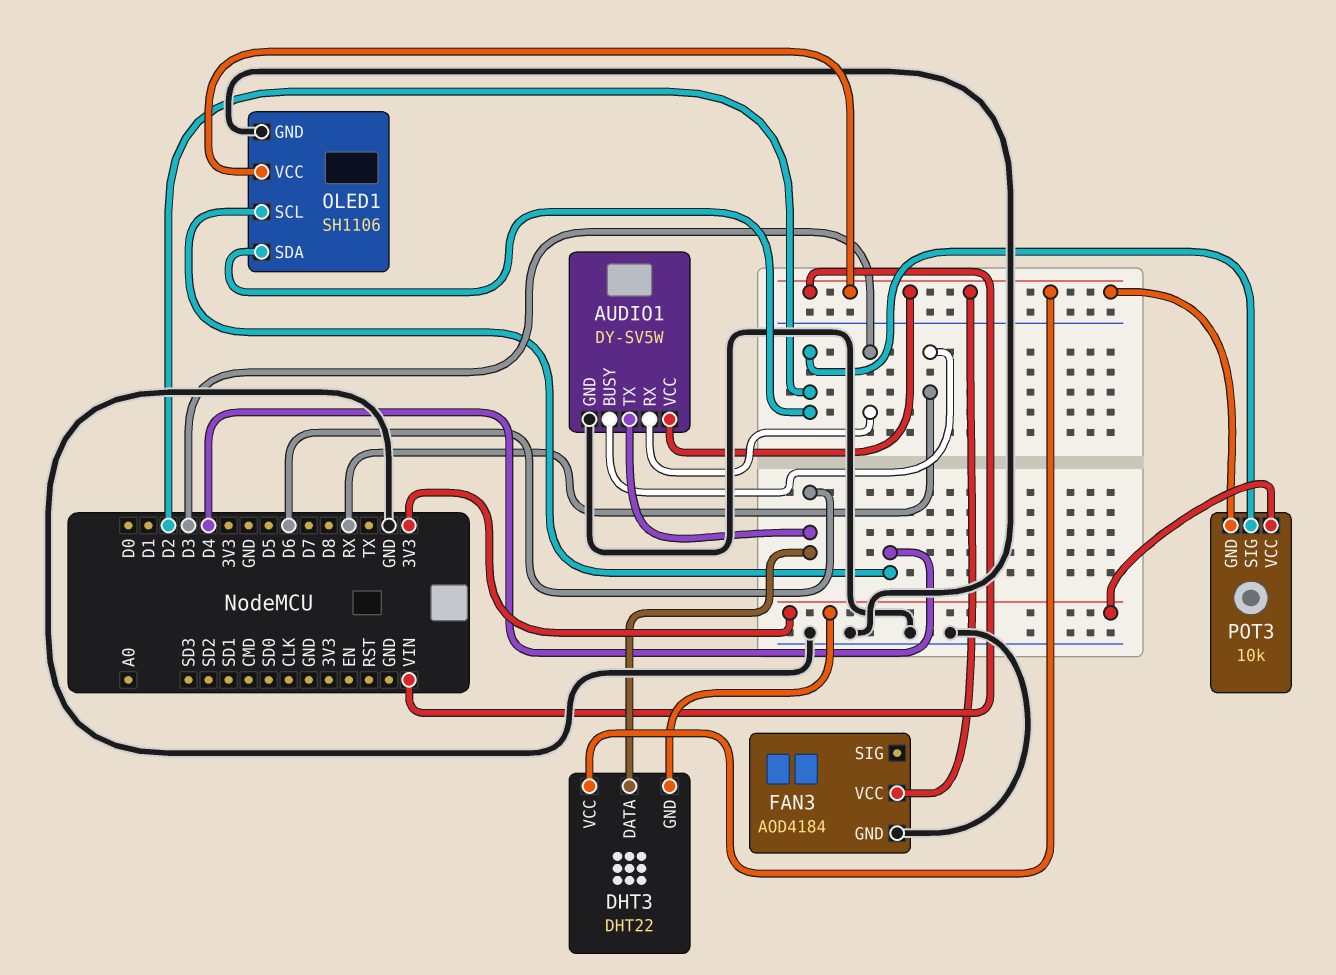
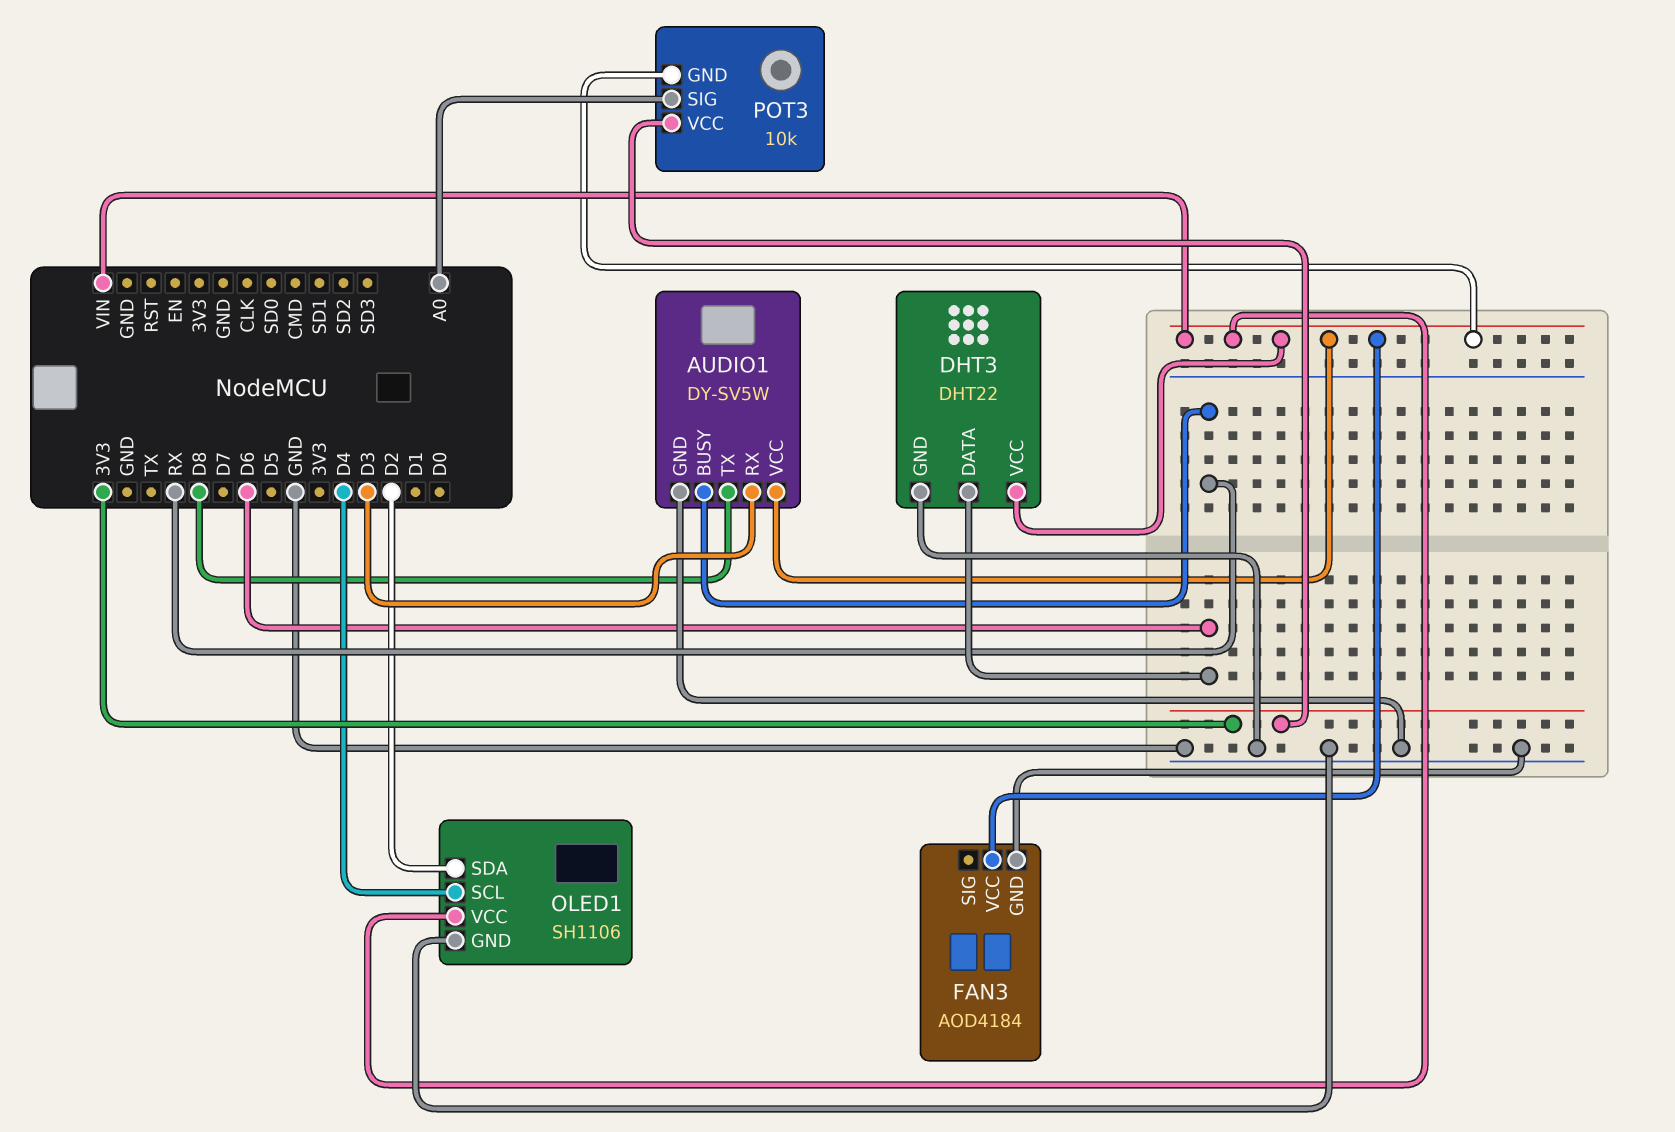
AUDIO1 pin TX: D6 -> D8
DHT3 pin GND: 3V3 -> GND
POT3 pin SIG: D2 -> A0

